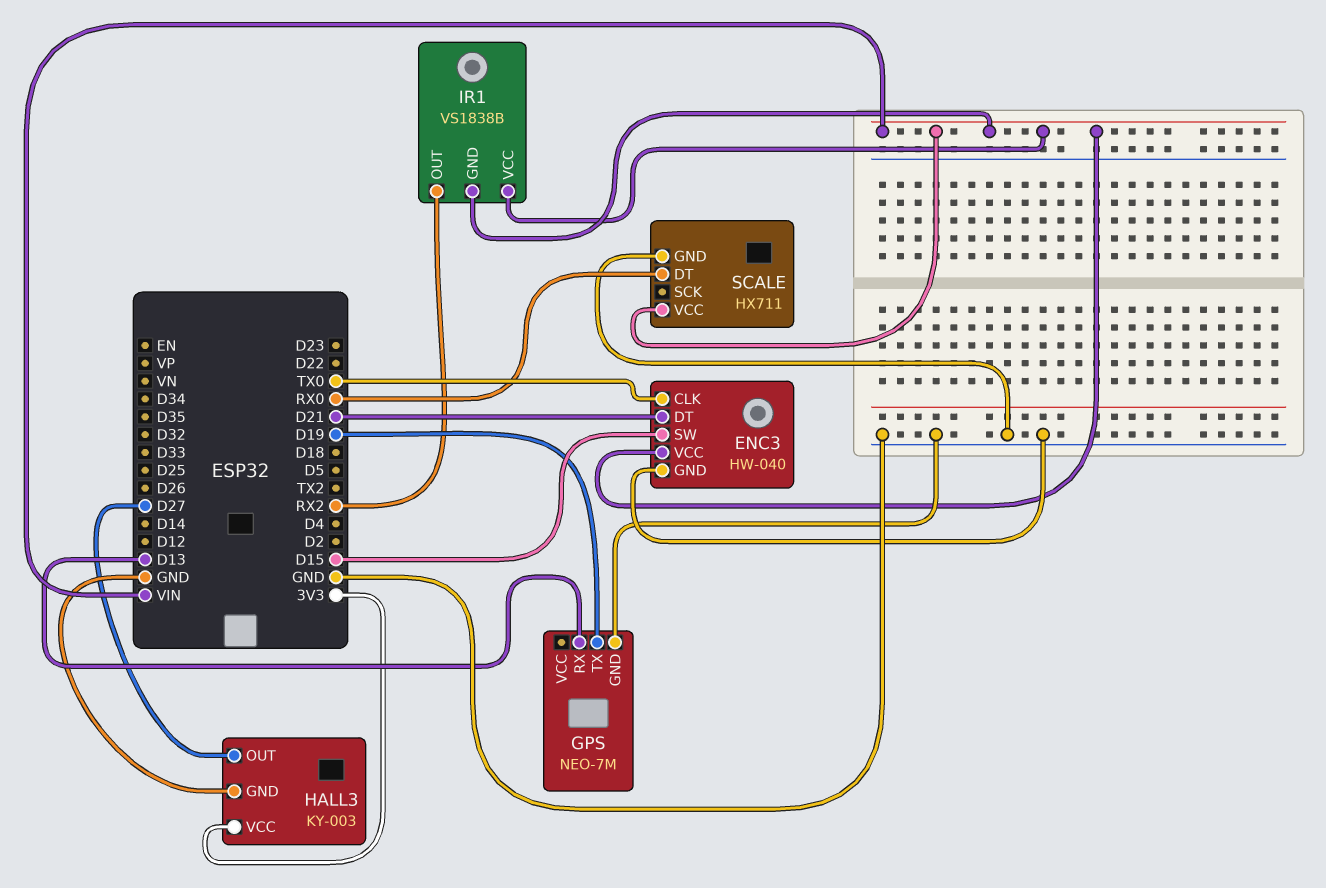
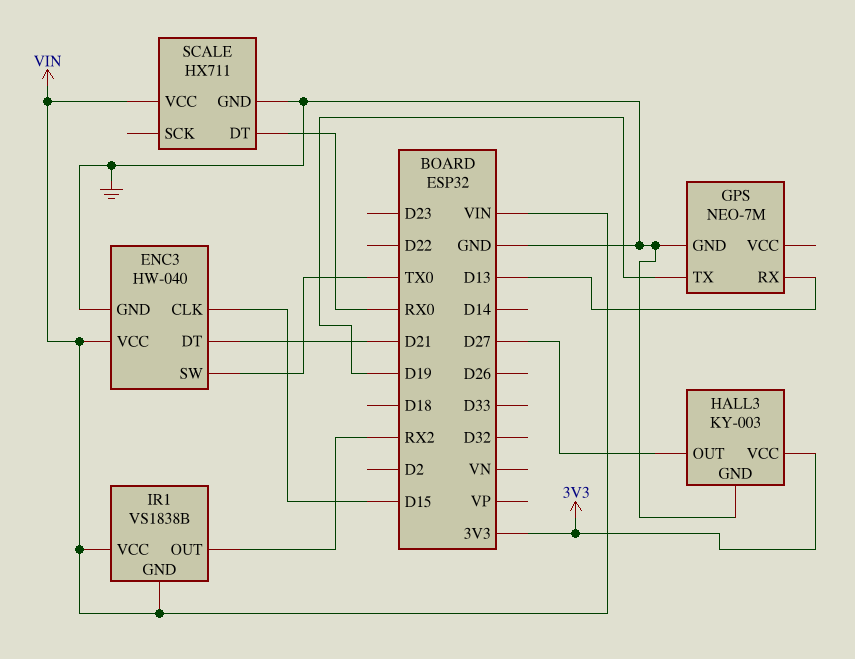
ENC3 pin CLK: TX0 -> D15
ENC3 pin SW: D15 -> TX0

